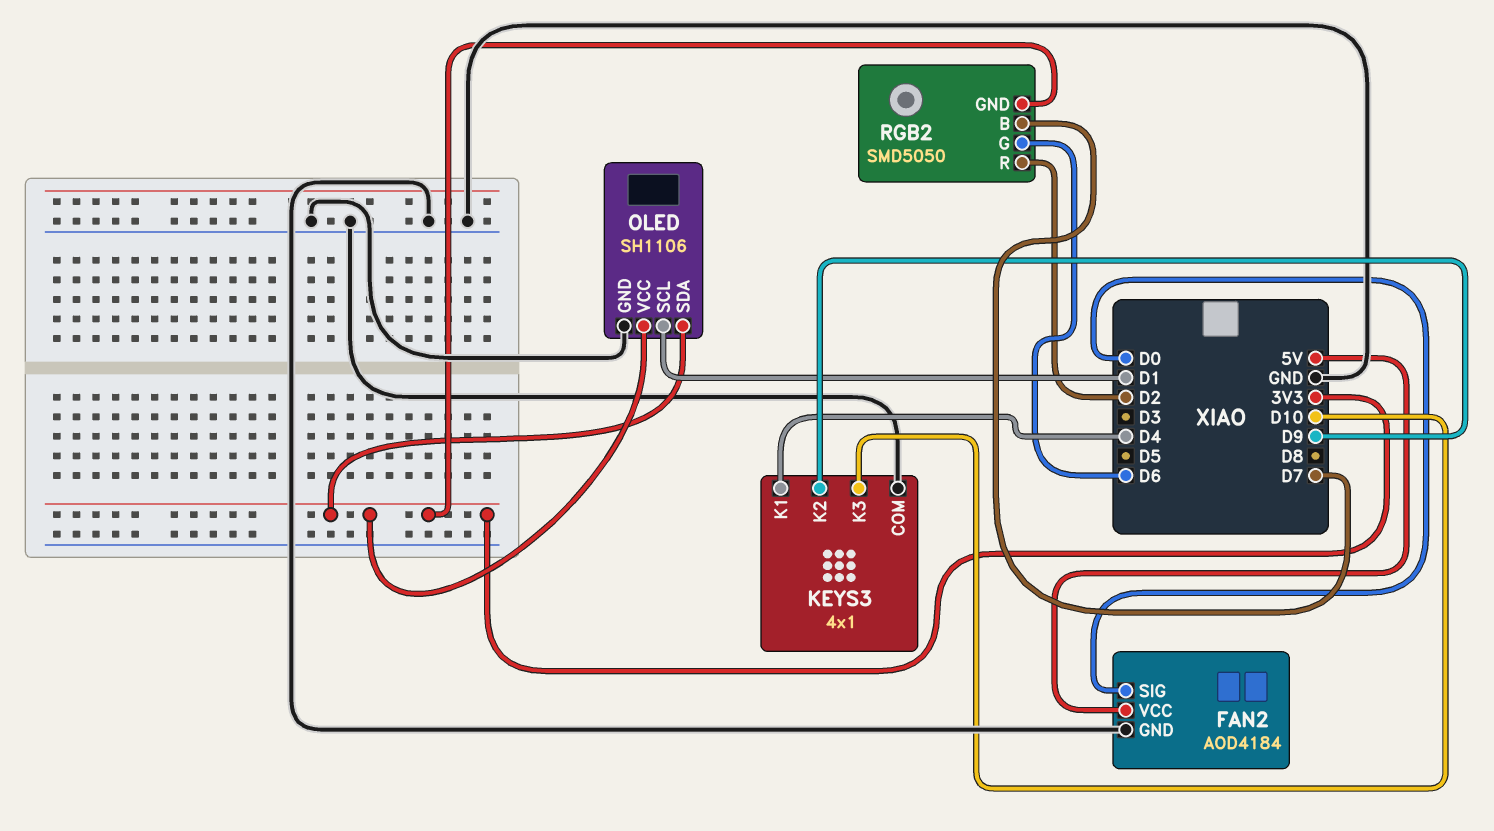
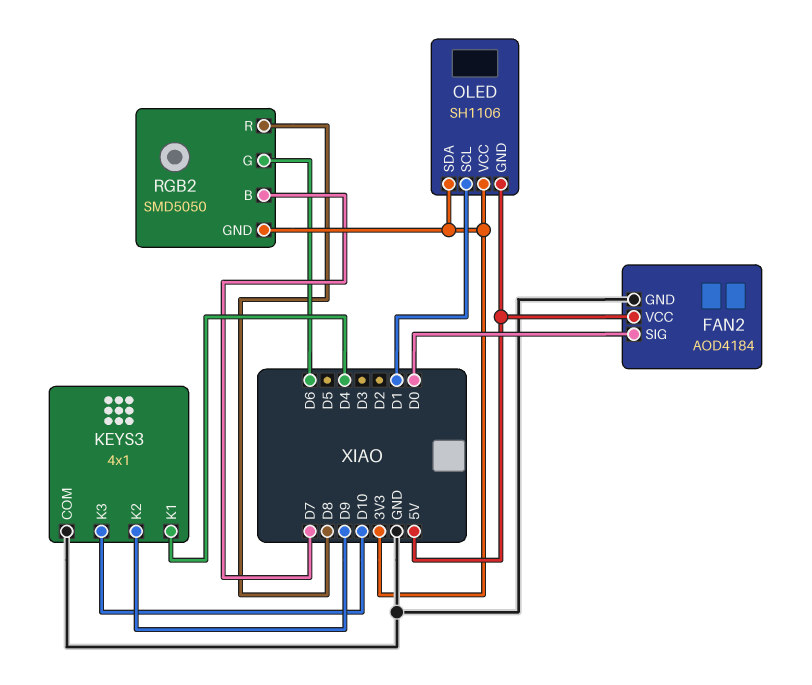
OLED pin GND: GND -> 5V
RGB2 pin R: D2 -> D8

